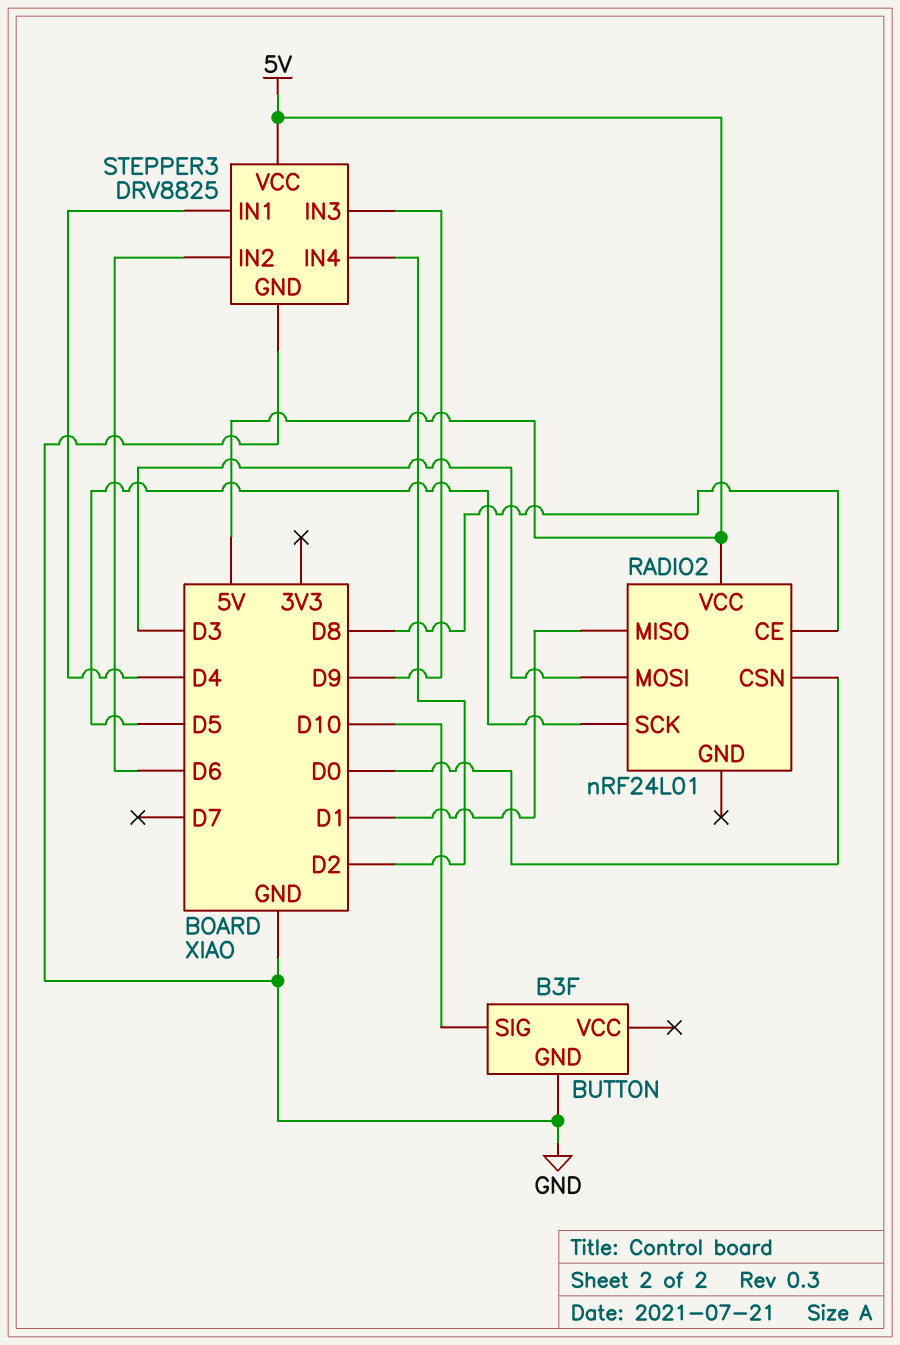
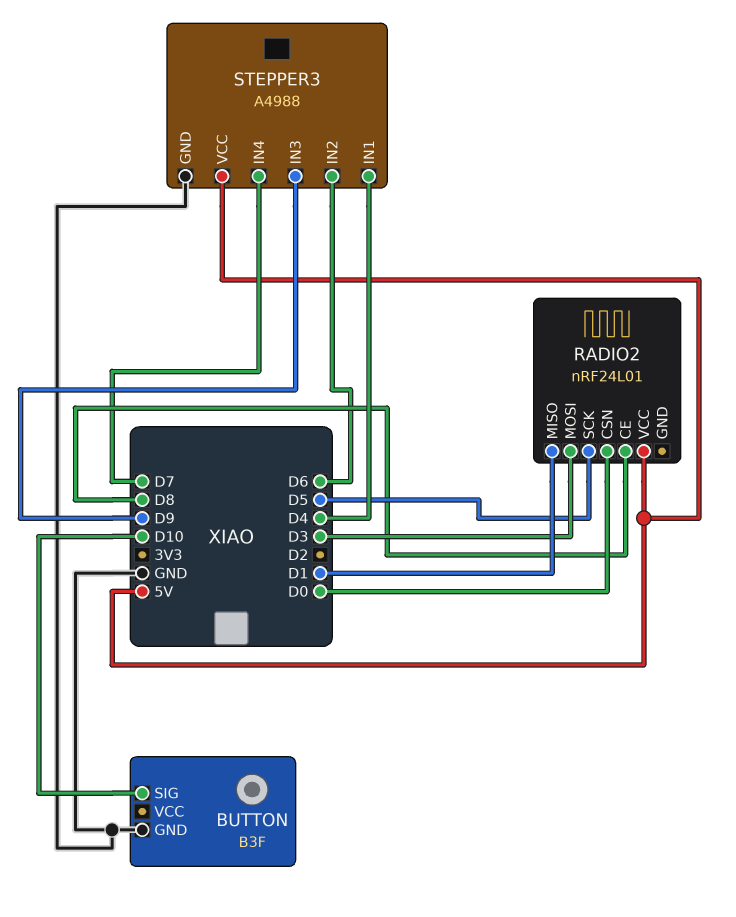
STEPPER3: DRV8825 -> A4988
STEPPER3 pin IN4: D2 -> D7

